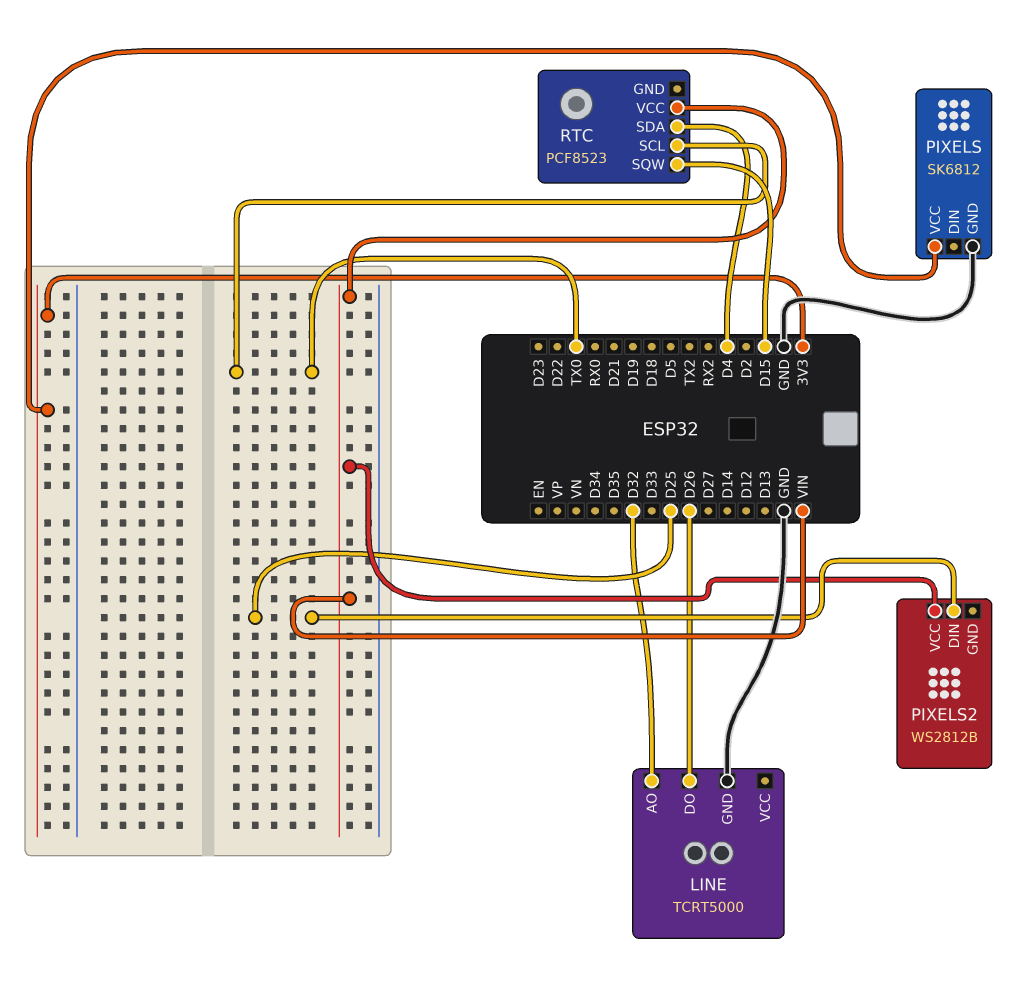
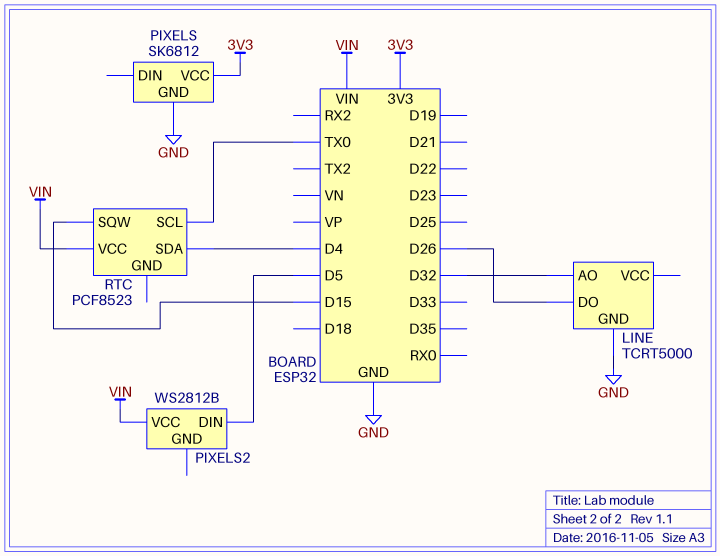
PIXELS2 pin DIN: D25 -> D5

